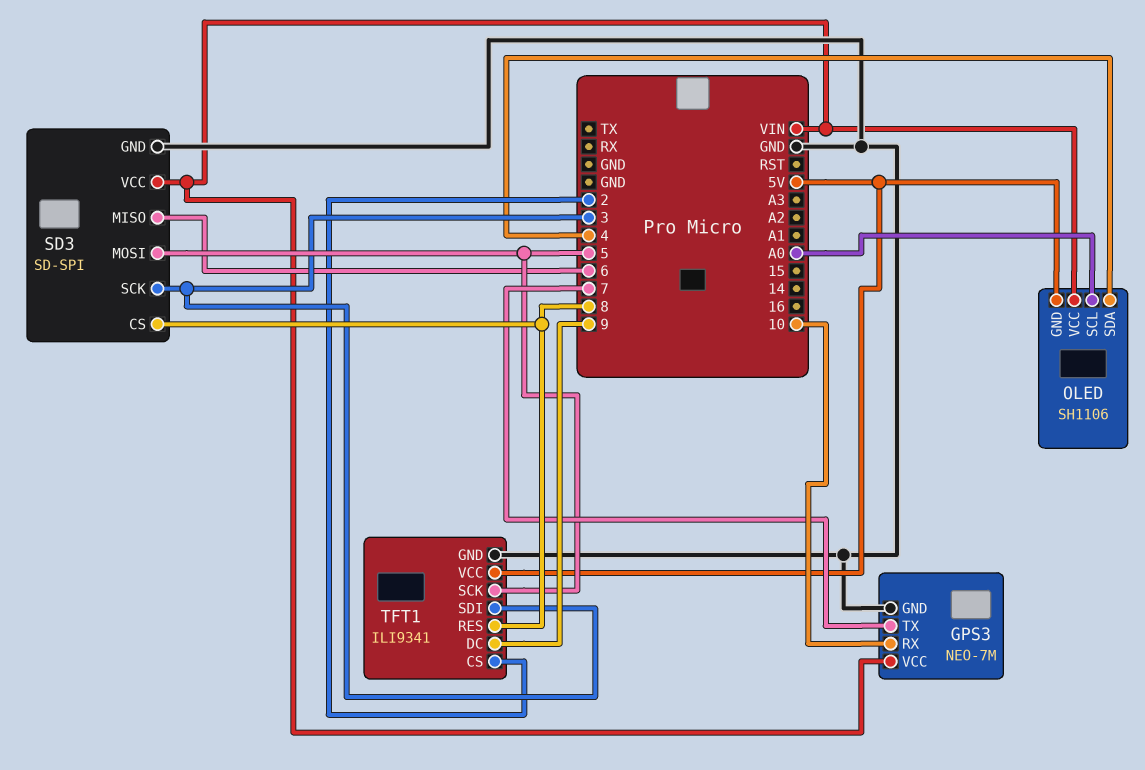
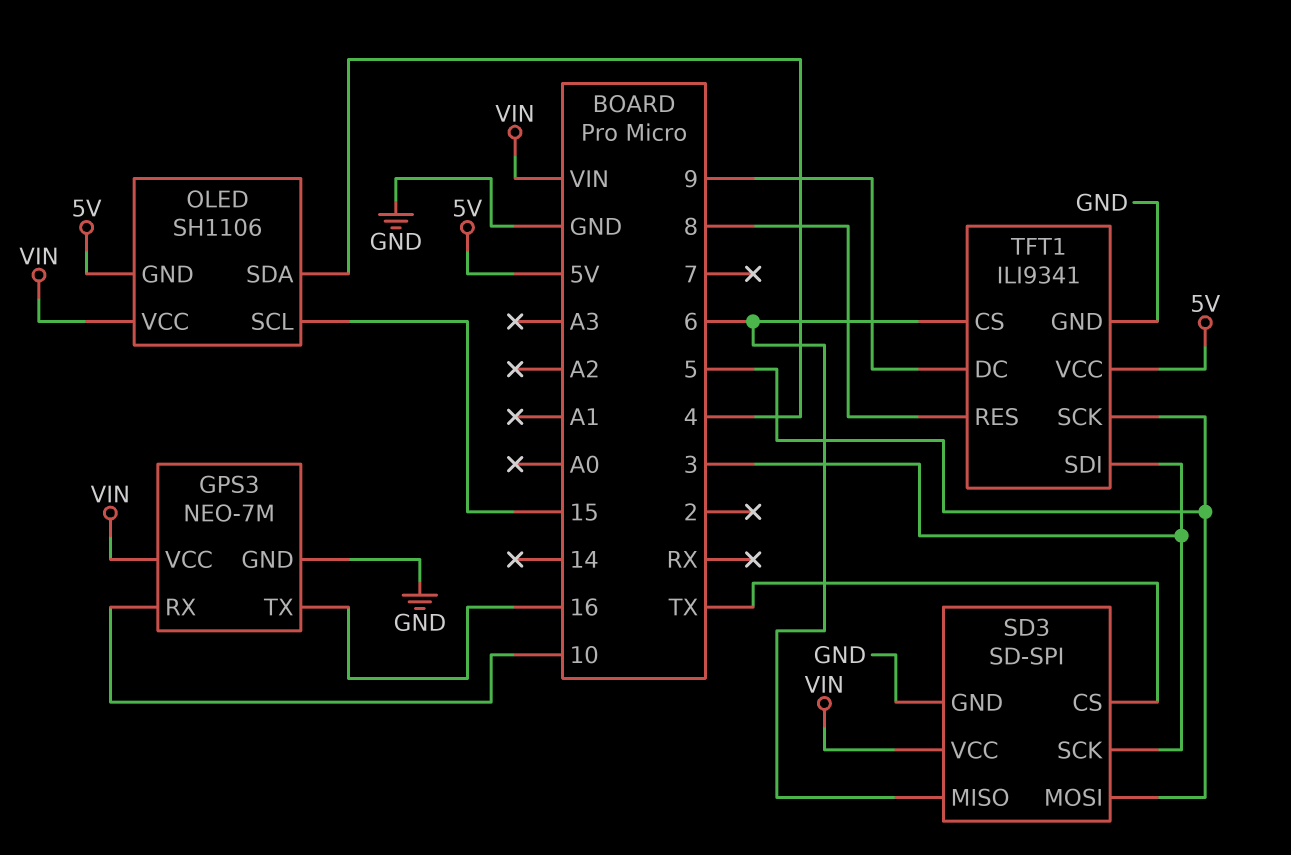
GPS3 pin TX: 7 -> 16
OLED pin SCL: A0 -> 15
SD3 pin CS: 8 -> TX
TFT1 pin CS: 2 -> 6

